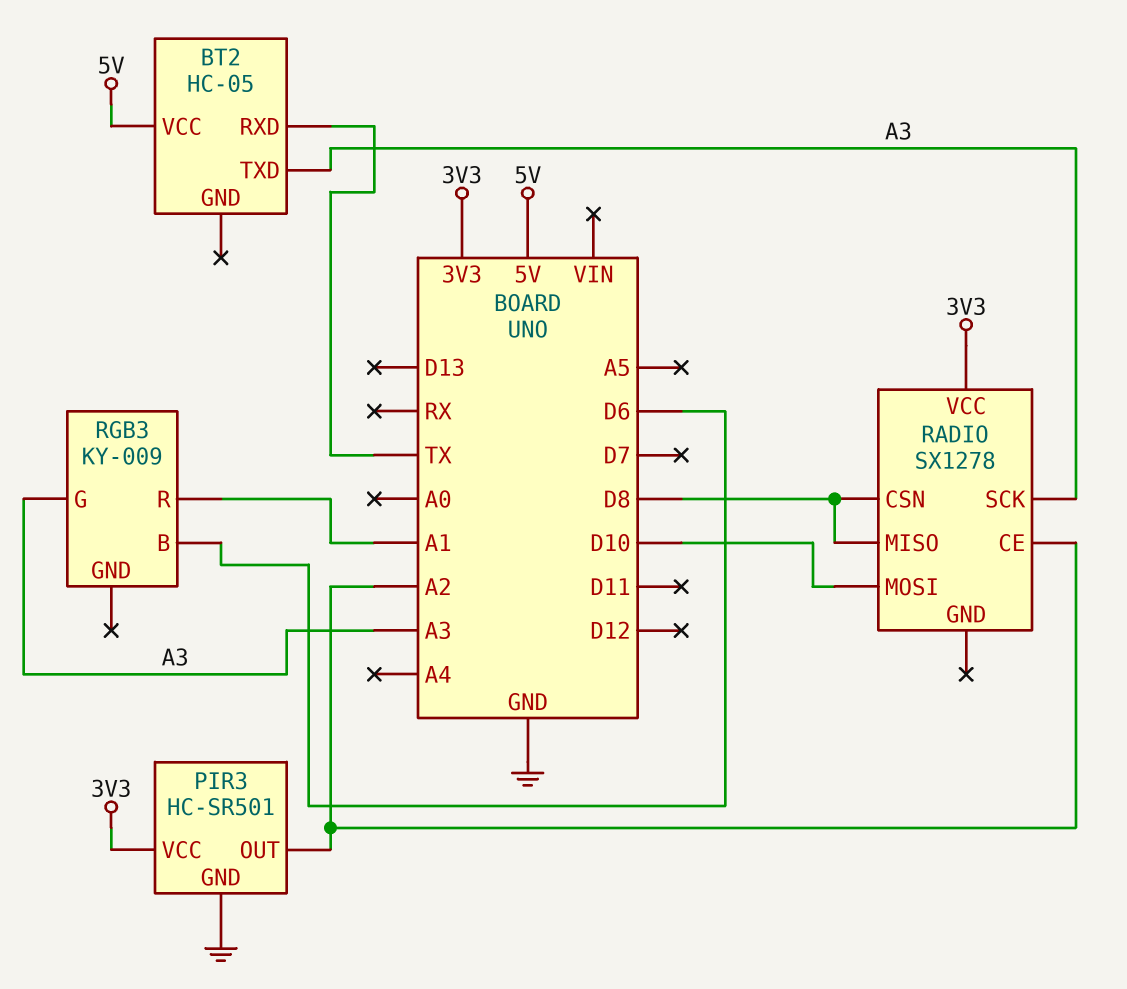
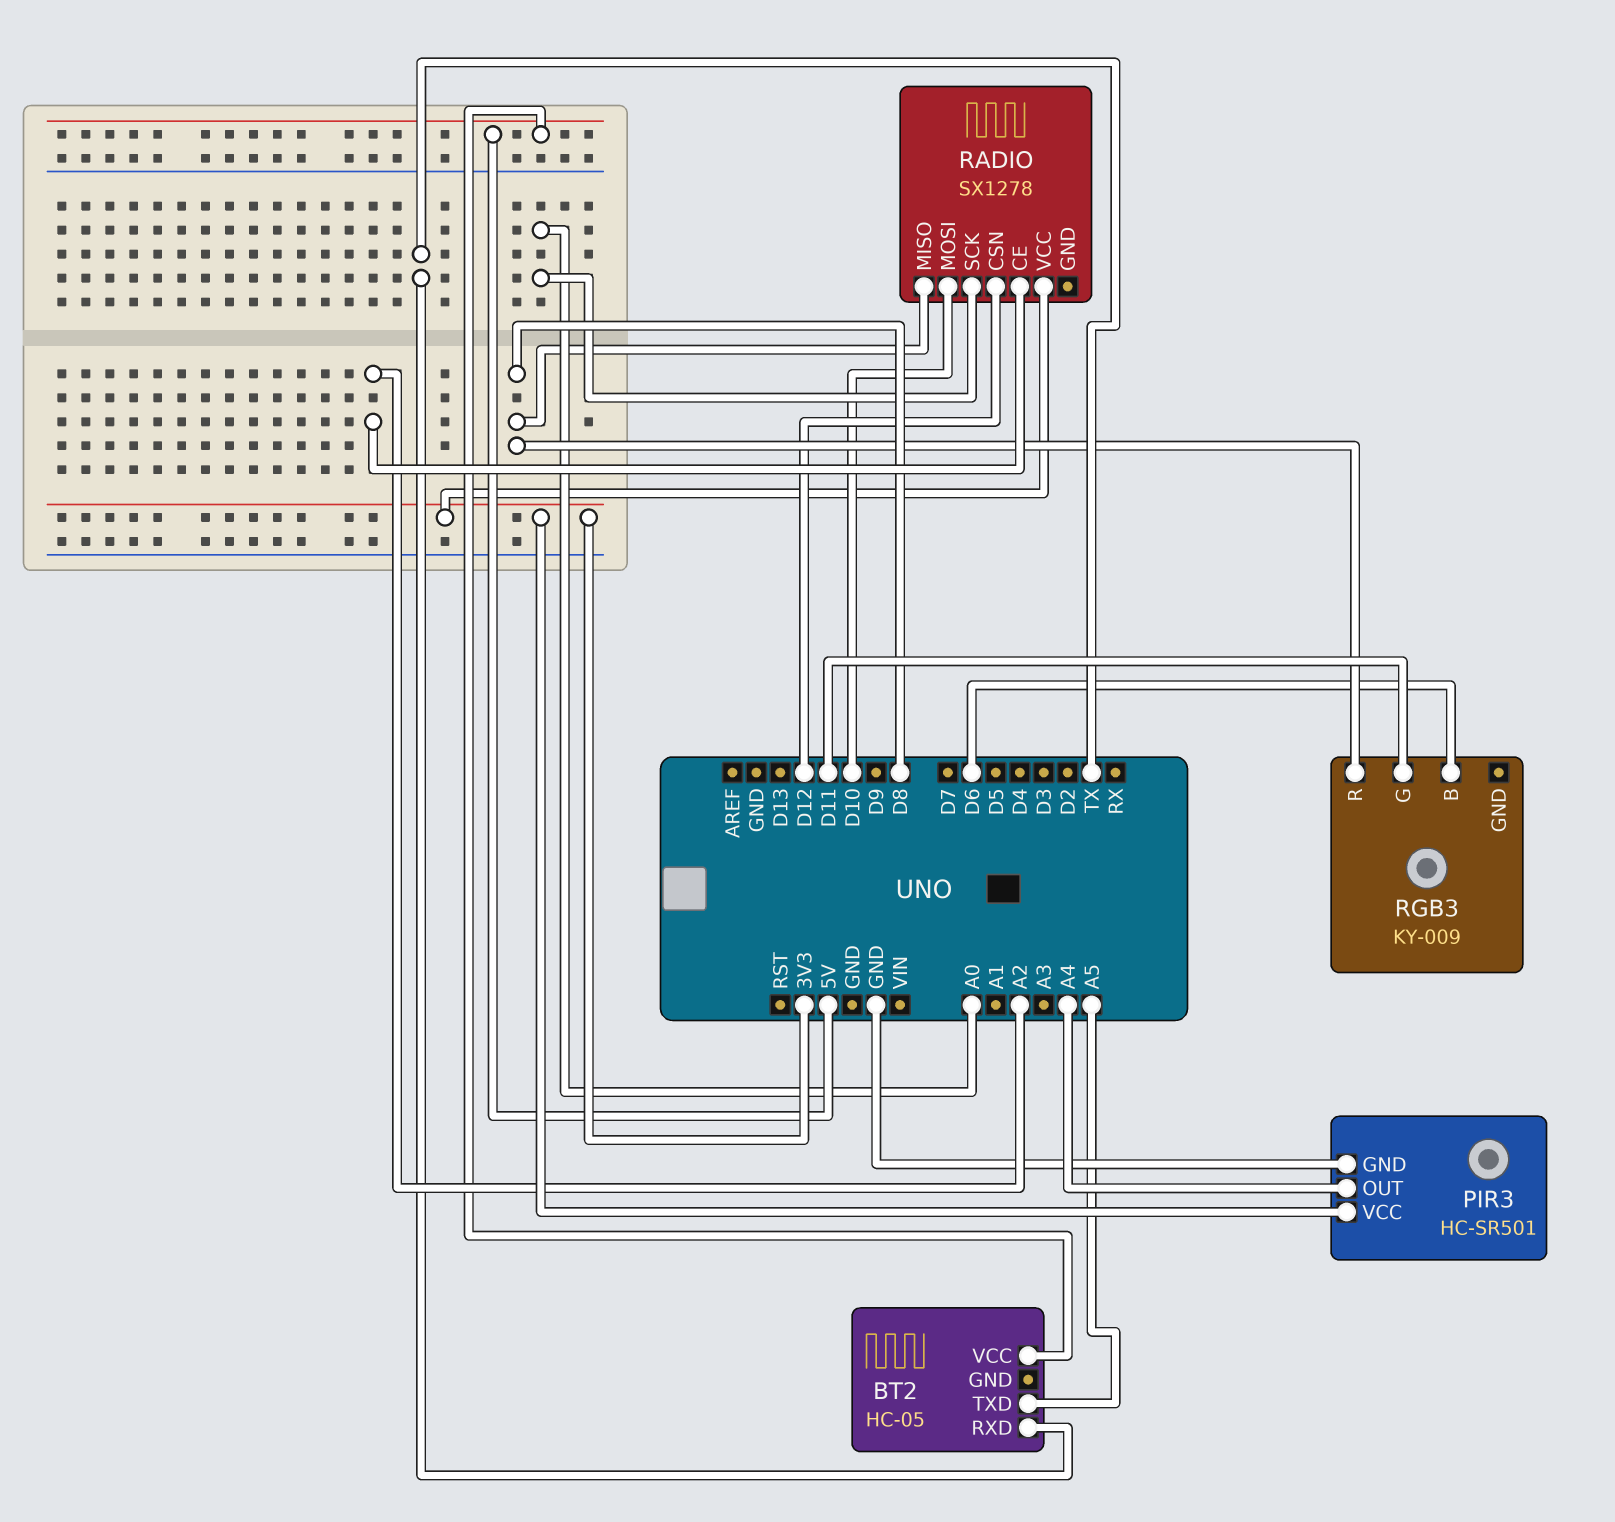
BT2 pin TXD: A3 -> A5
PIR3 pin OUT: A2 -> A4
RADIO pin CSN: D8 -> D12
RADIO pin SCK: A3 -> A0
RGB3 pin G: A3 -> D11
RGB3 pin R: A1 -> D8

